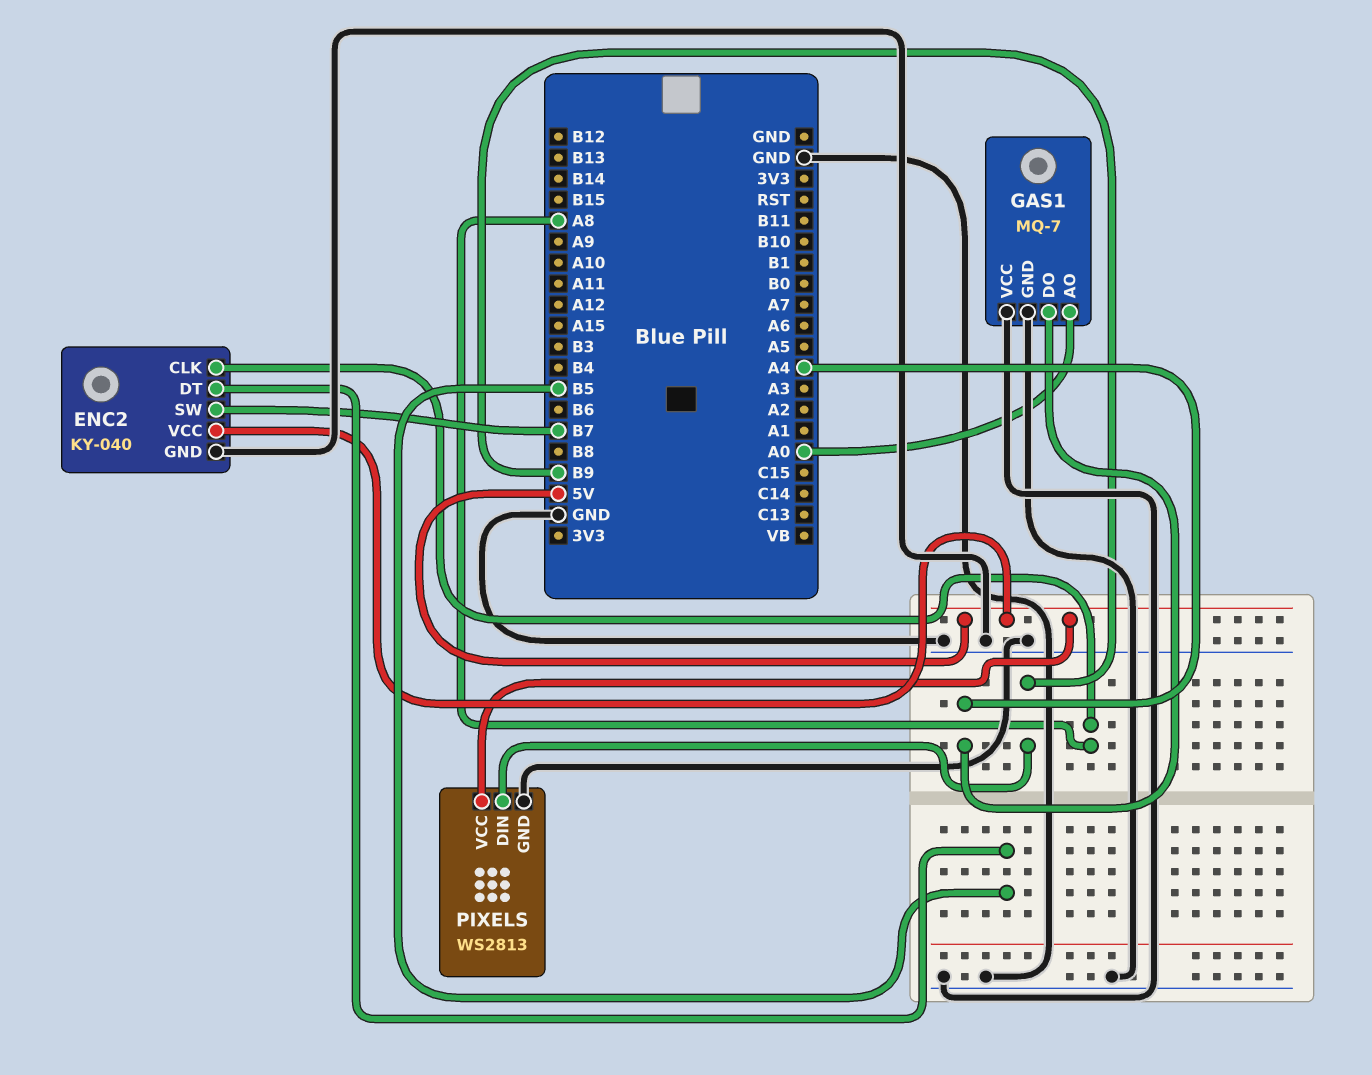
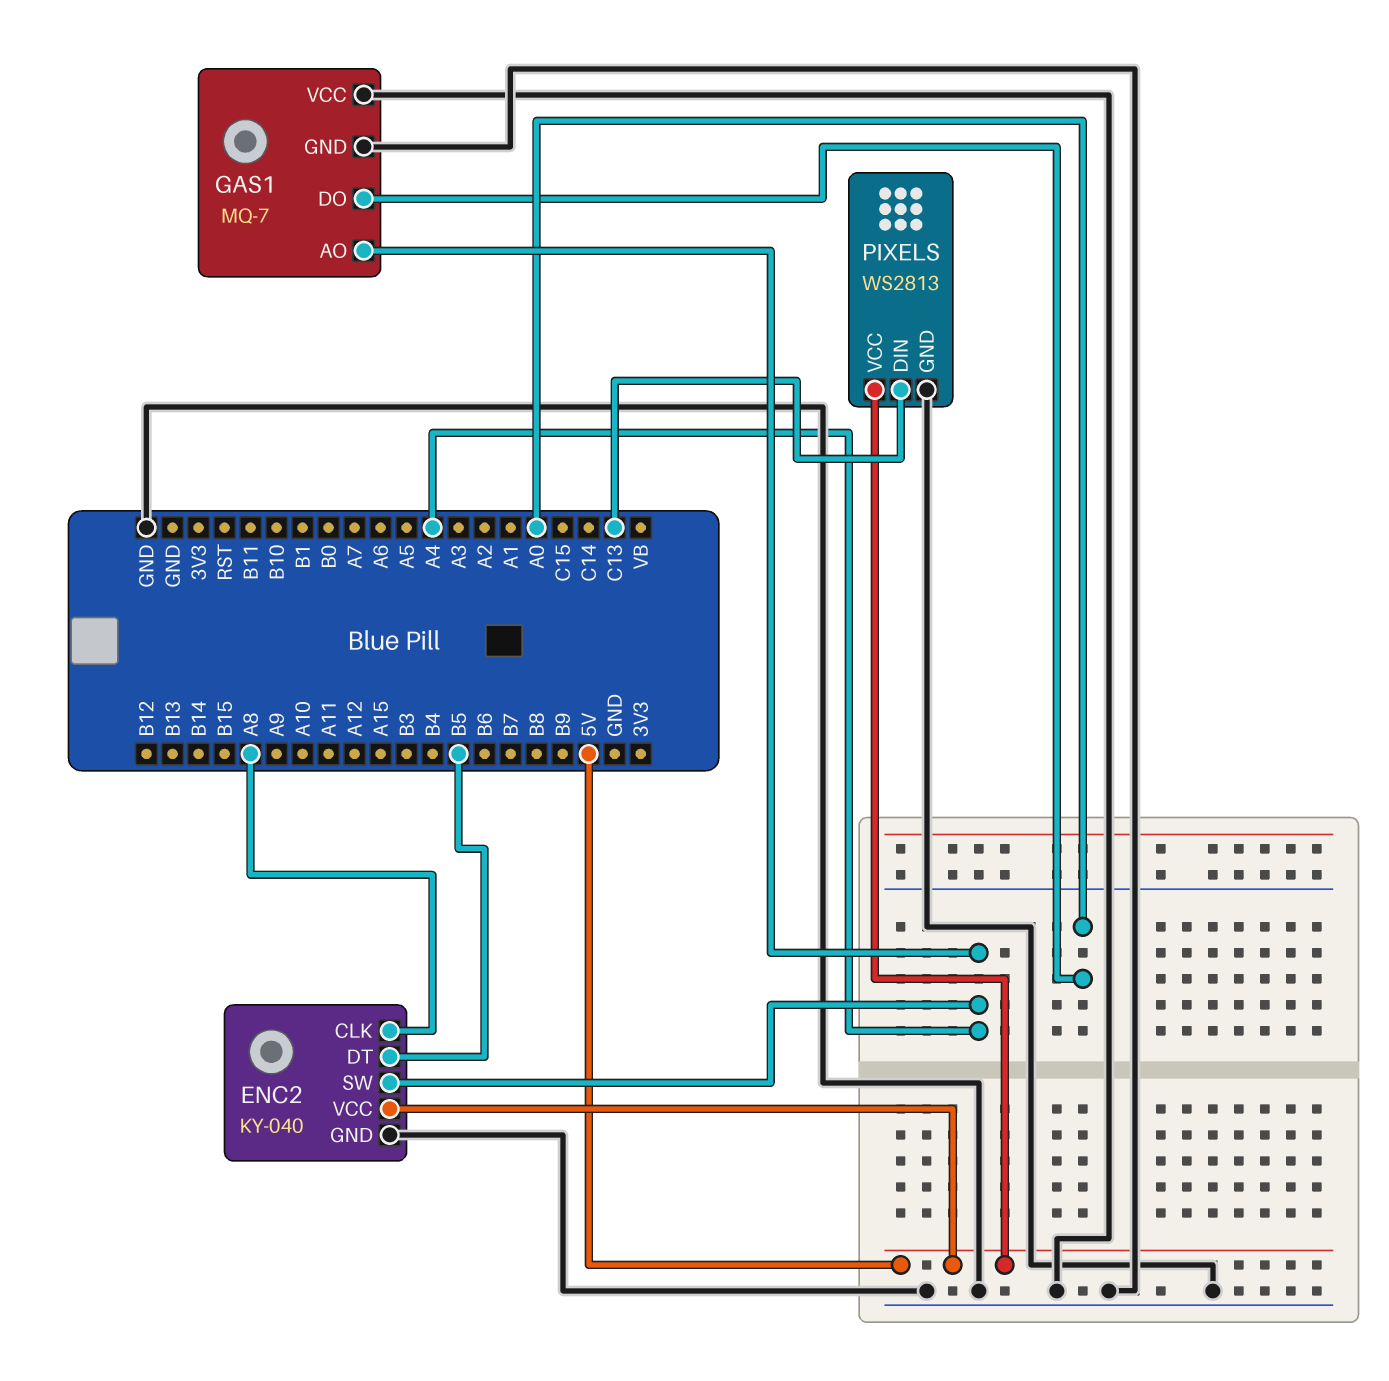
ENC2 pin SW: B7 -> A4
GAS1 pin AO: A0 -> A4
GAS1 pin DO: A4 -> A0
PIXELS pin DIN: B9 -> C13

